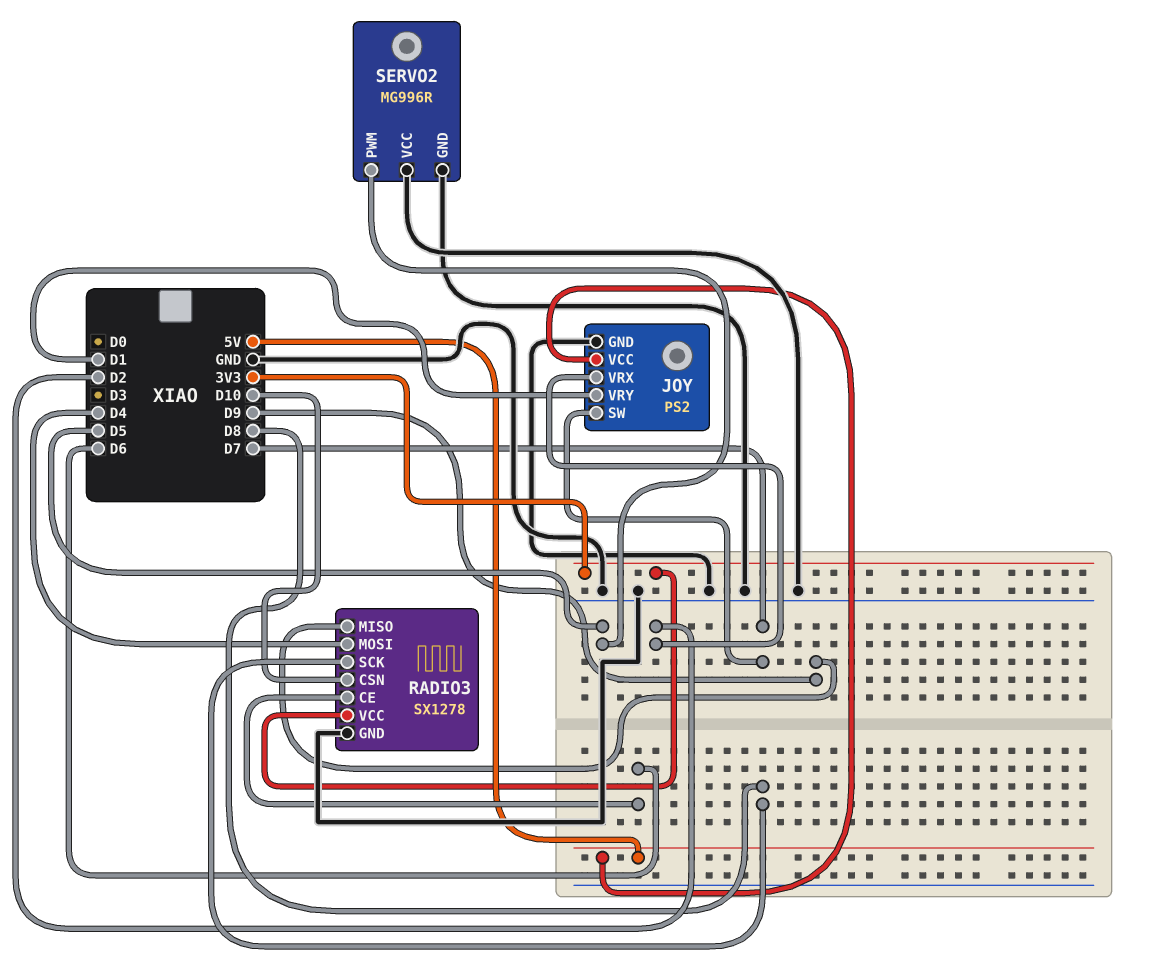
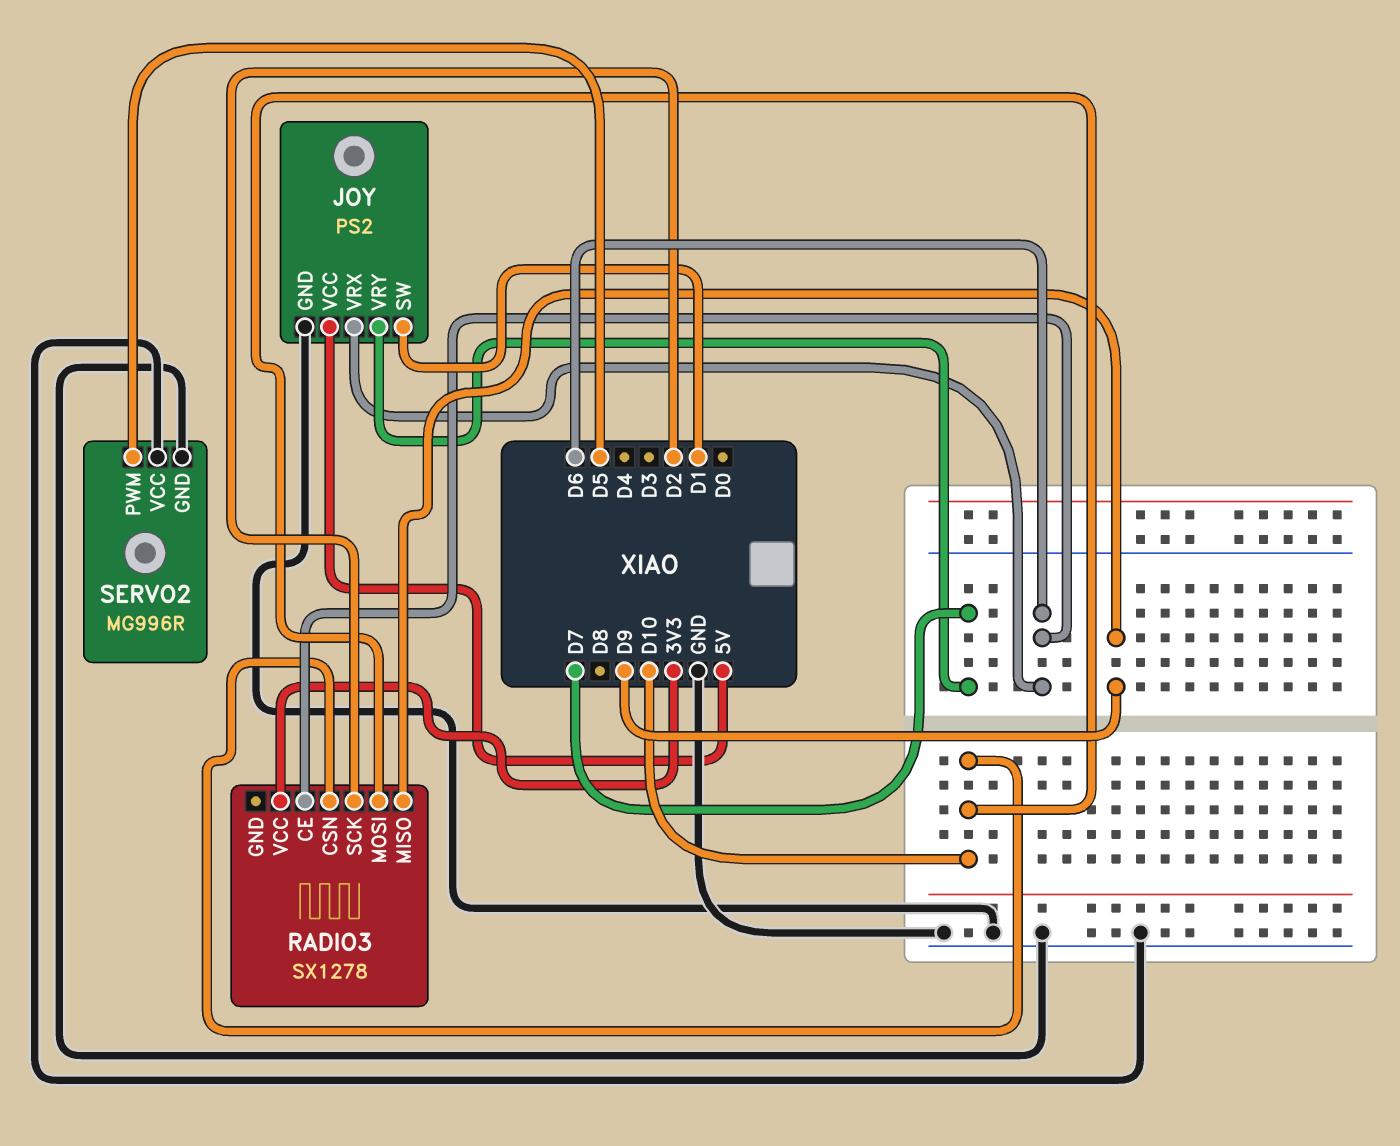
JOY pin SW: D7 -> D1
JOY pin VRX: D2 -> D6
JOY pin VRY: D1 -> D7
RADIO3 pin GND: GND -> none
RADIO3 pin MOSI: D4 -> D10
RADIO3 pin SCK: D8 -> D2

